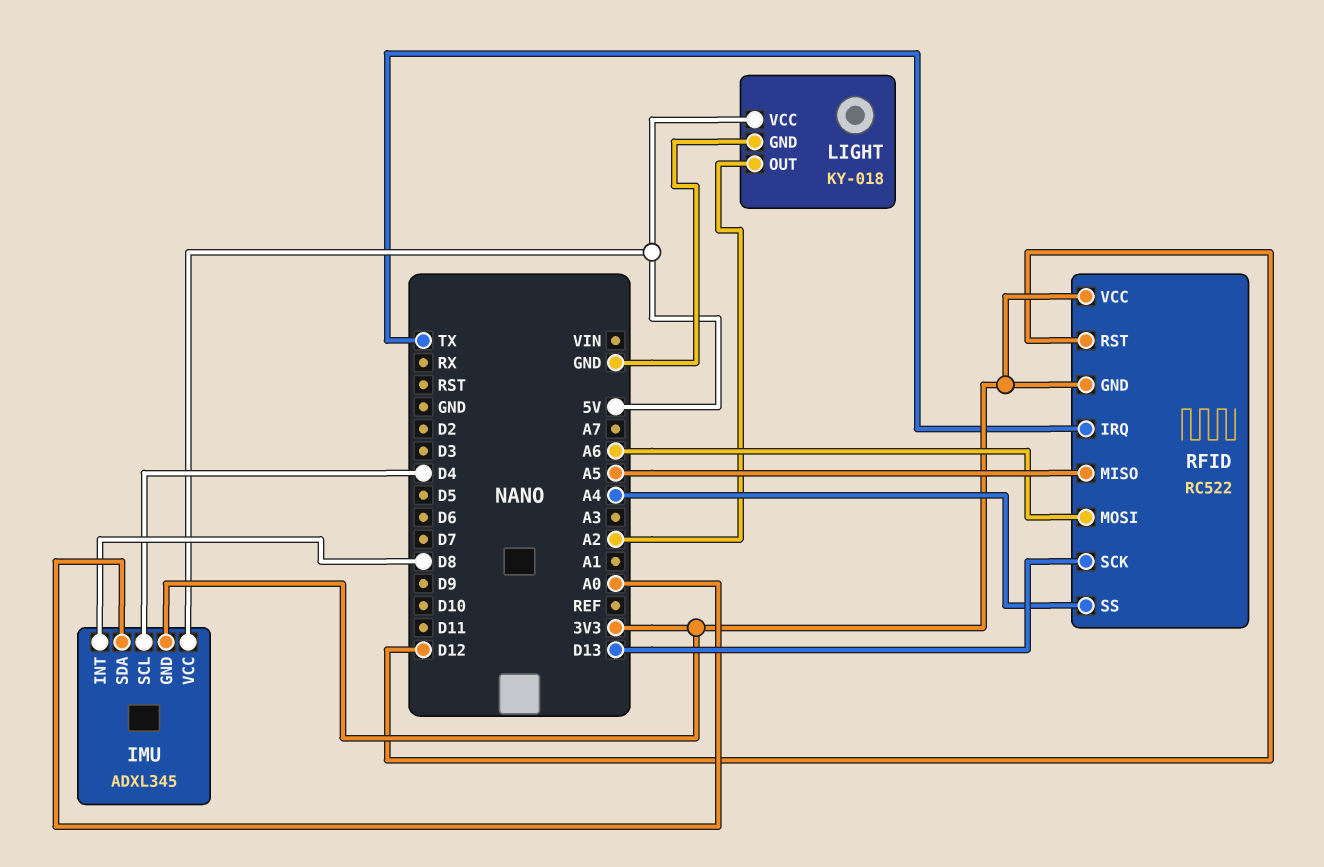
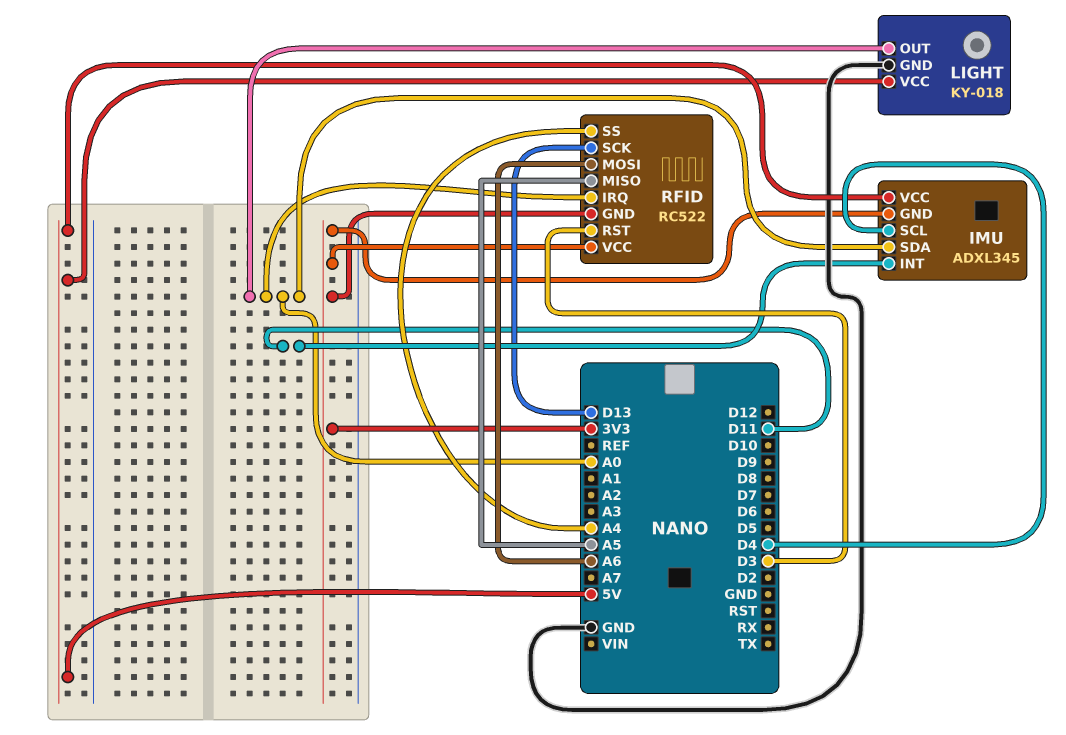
IMU pin INT: D8 -> D11
LIGHT pin OUT: A2 -> A0
RFID pin IRQ: TX -> A0
RFID pin RST: D12 -> D3

